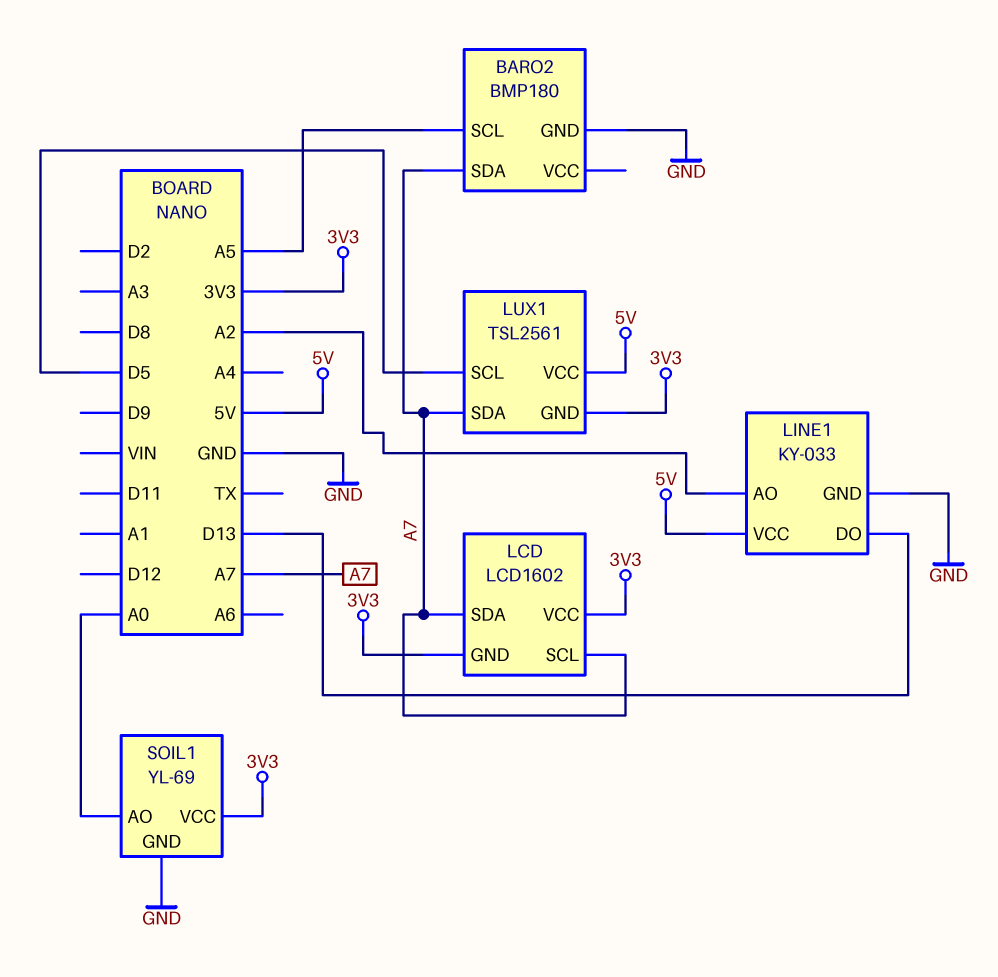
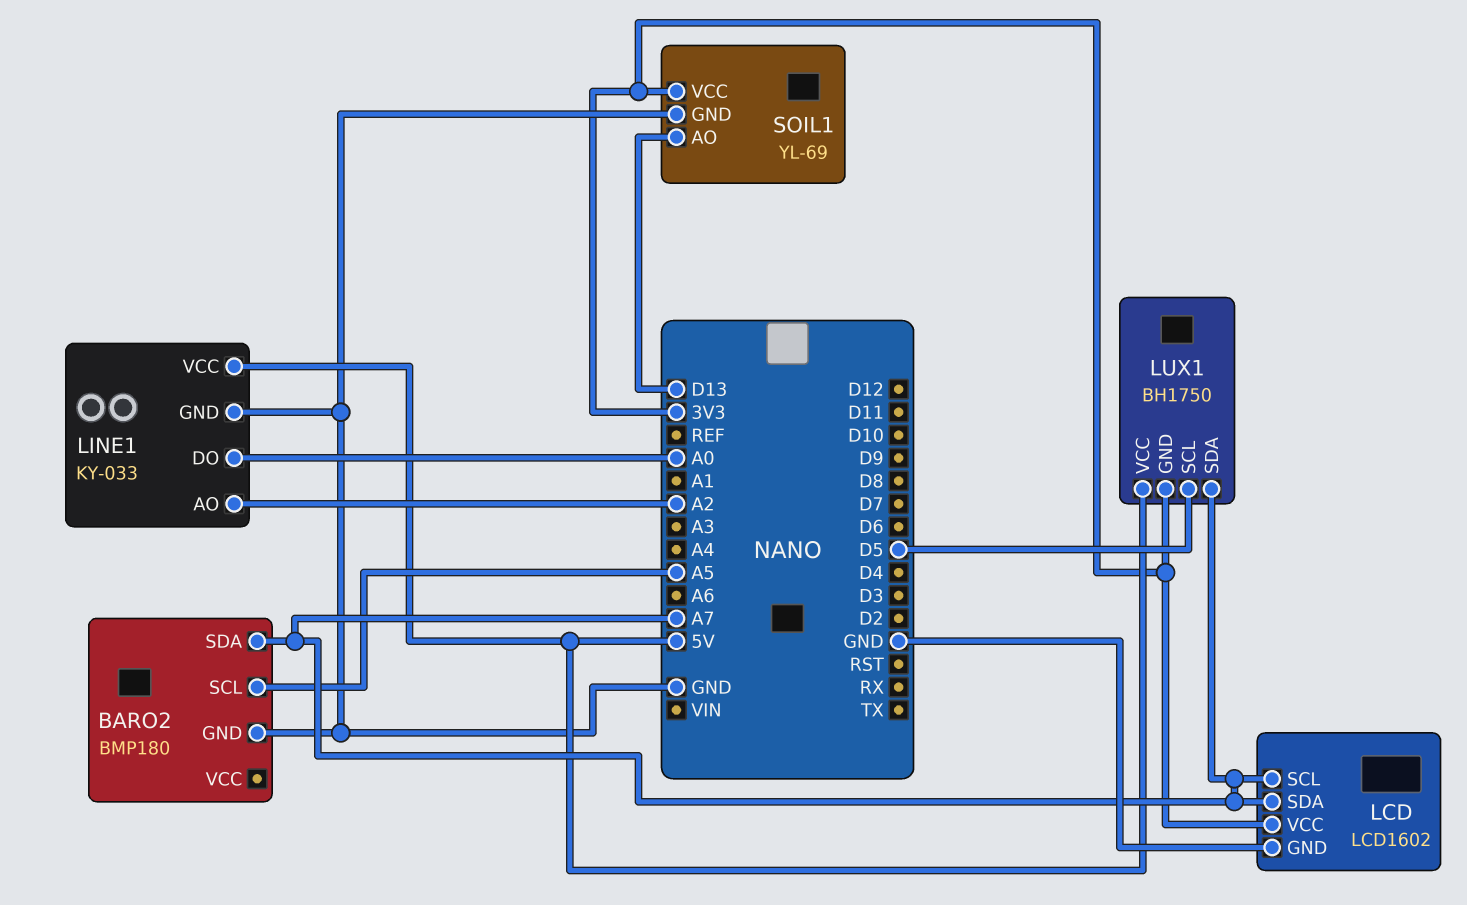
LCD pin GND: 3V3 -> GND
LINE1 pin DO: D13 -> A0
LUX1: TSL2561 -> BH1750
SOIL1 pin AO: A0 -> D13

